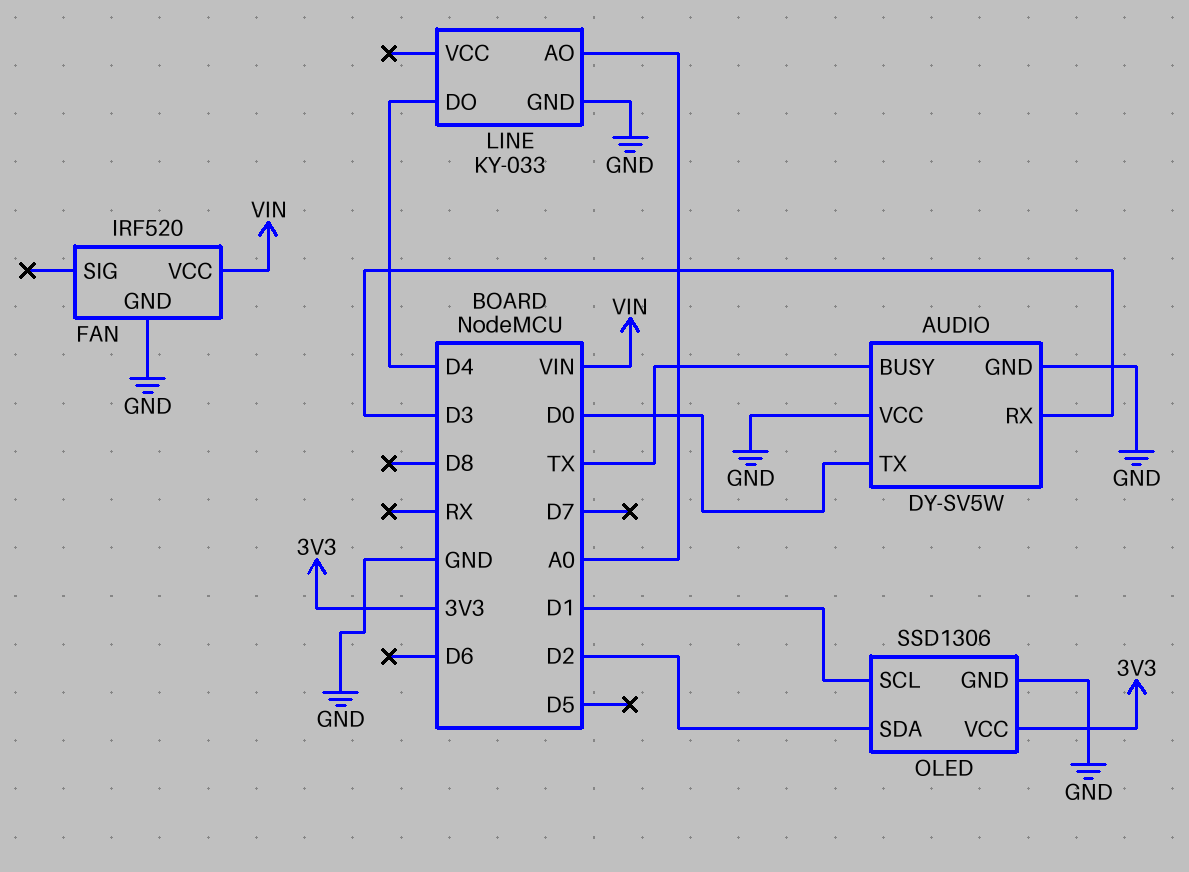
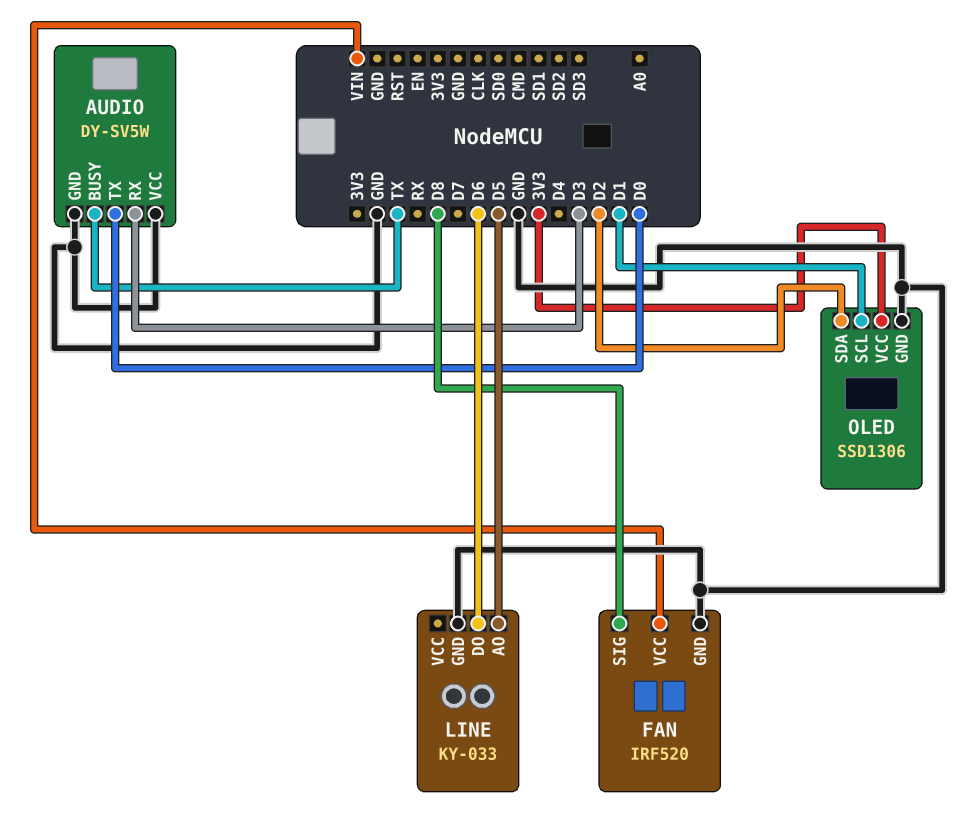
FAN pin SIG: none -> D8
LINE pin AO: A0 -> D5
LINE pin DO: D4 -> D6

